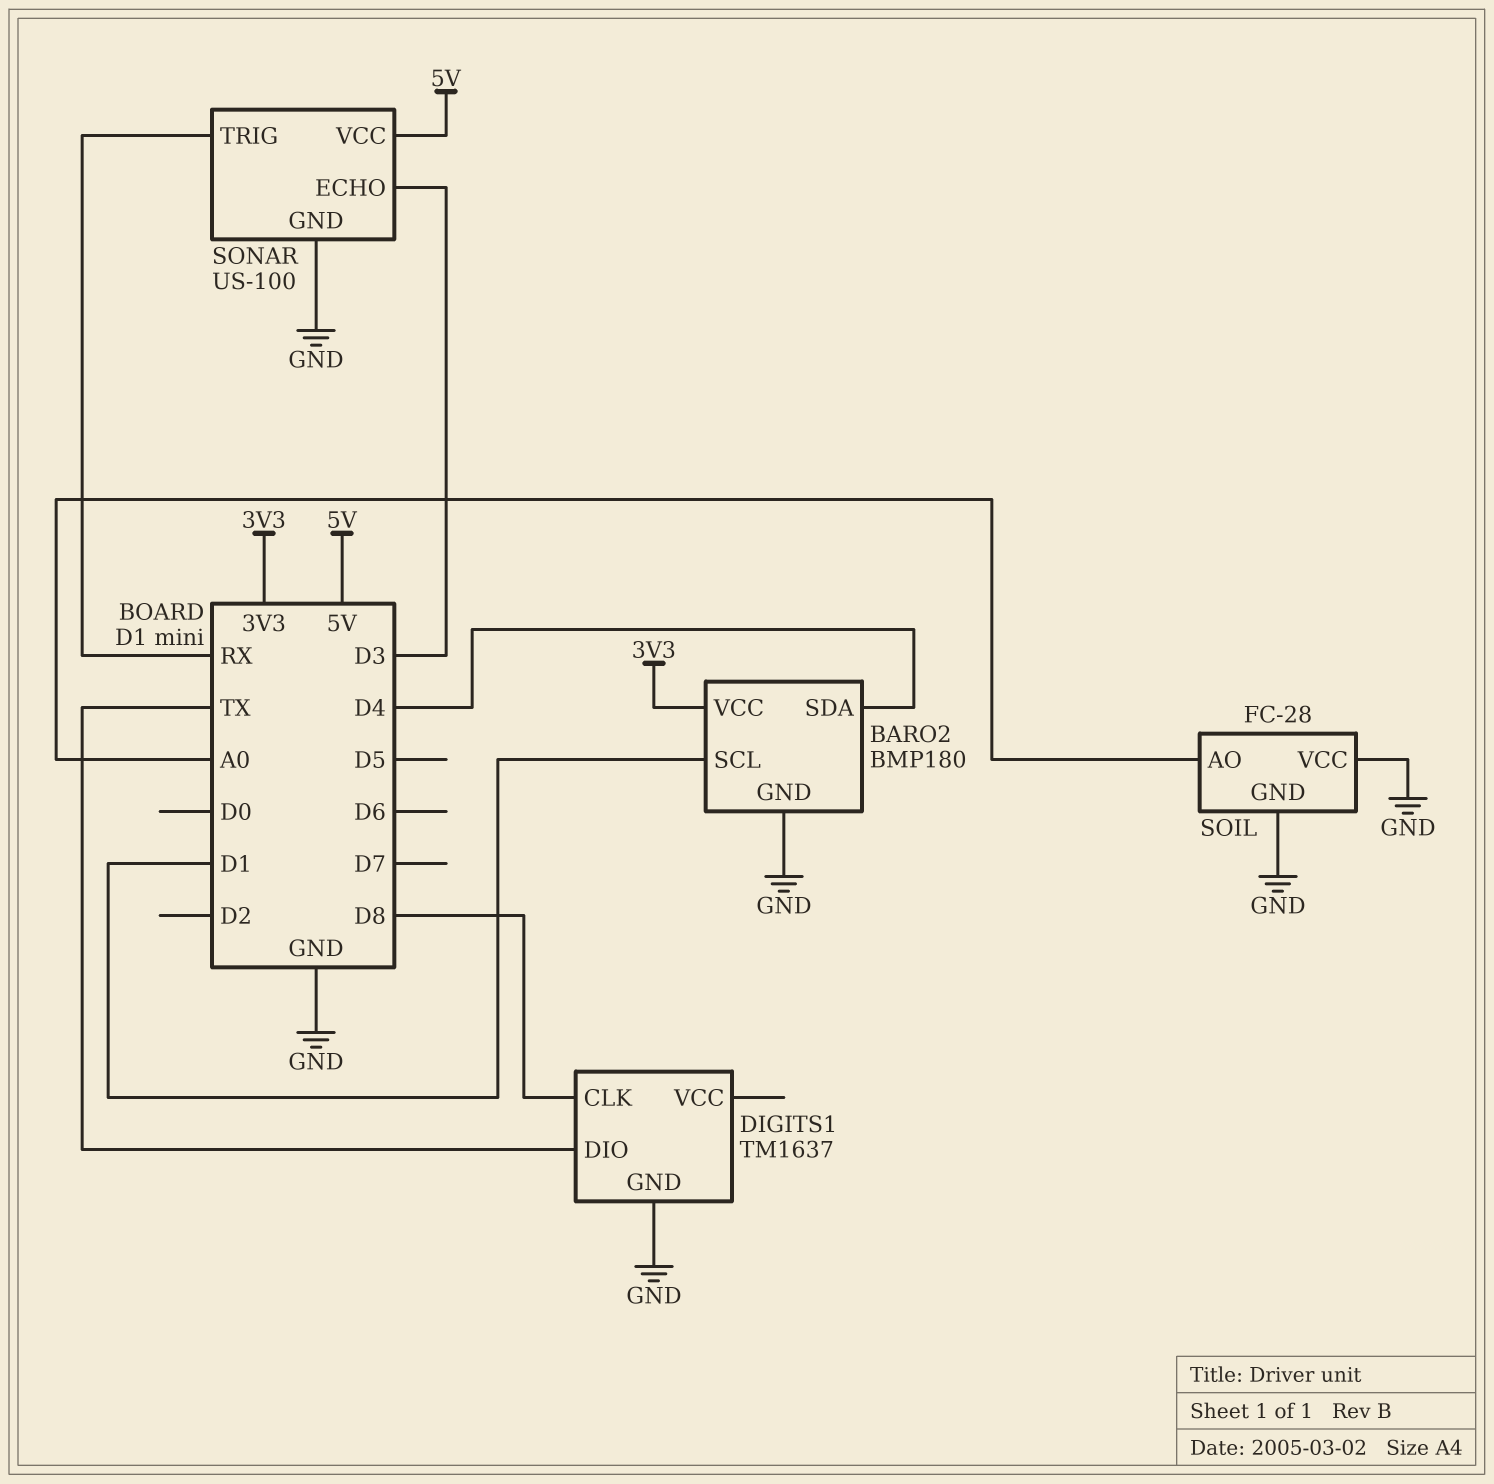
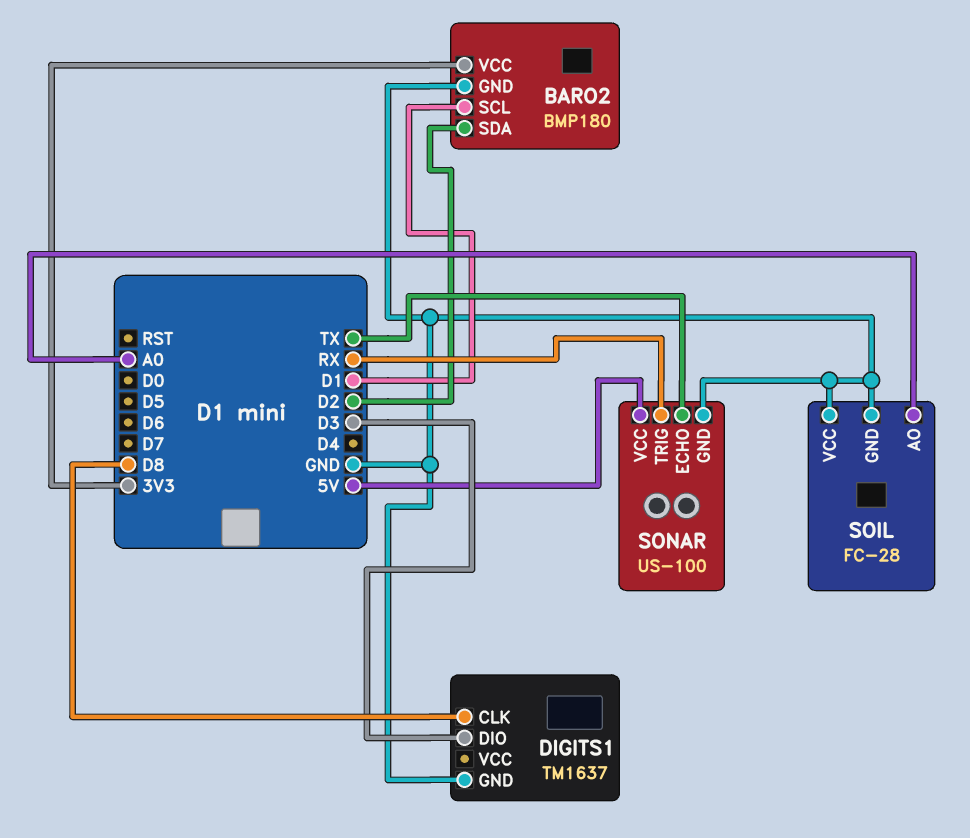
BARO2 pin SDA: D4 -> D2
DIGITS1 pin DIO: TX -> D3
SONAR pin ECHO: D3 -> TX

